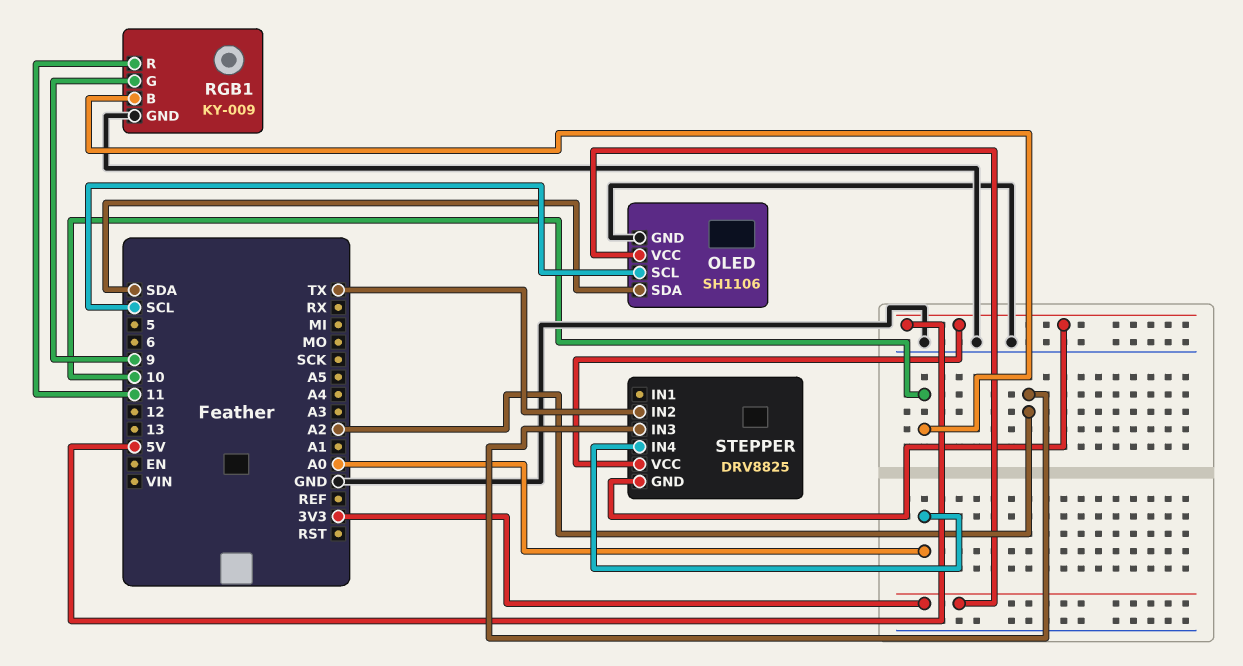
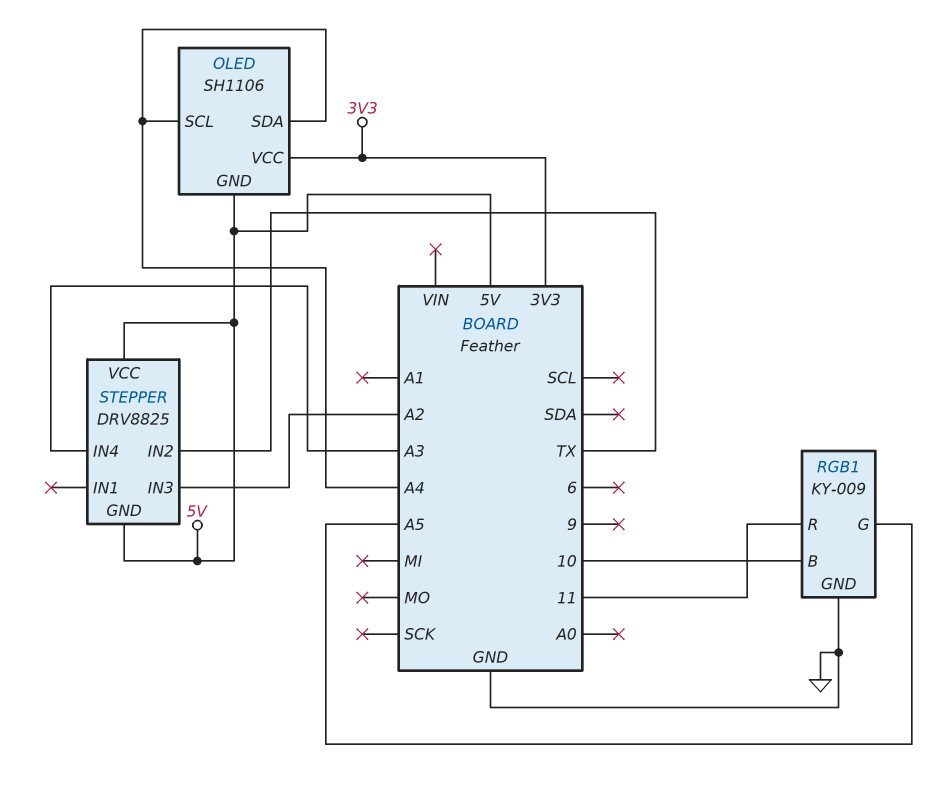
OLED pin GND: GND -> 5V
OLED pin SCL: SCL -> A4
OLED pin SDA: SDA -> A4
RGB1 pin G: 9 -> A5
STEPPER pin IN4: A0 -> A3

